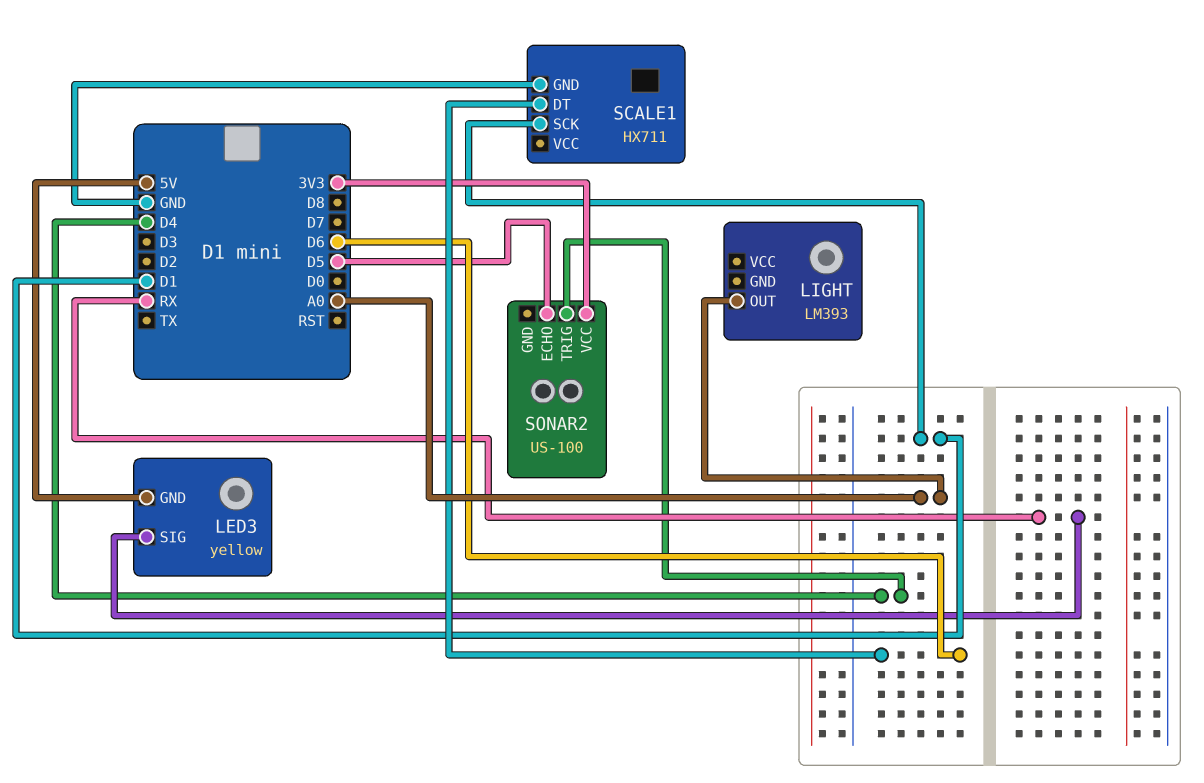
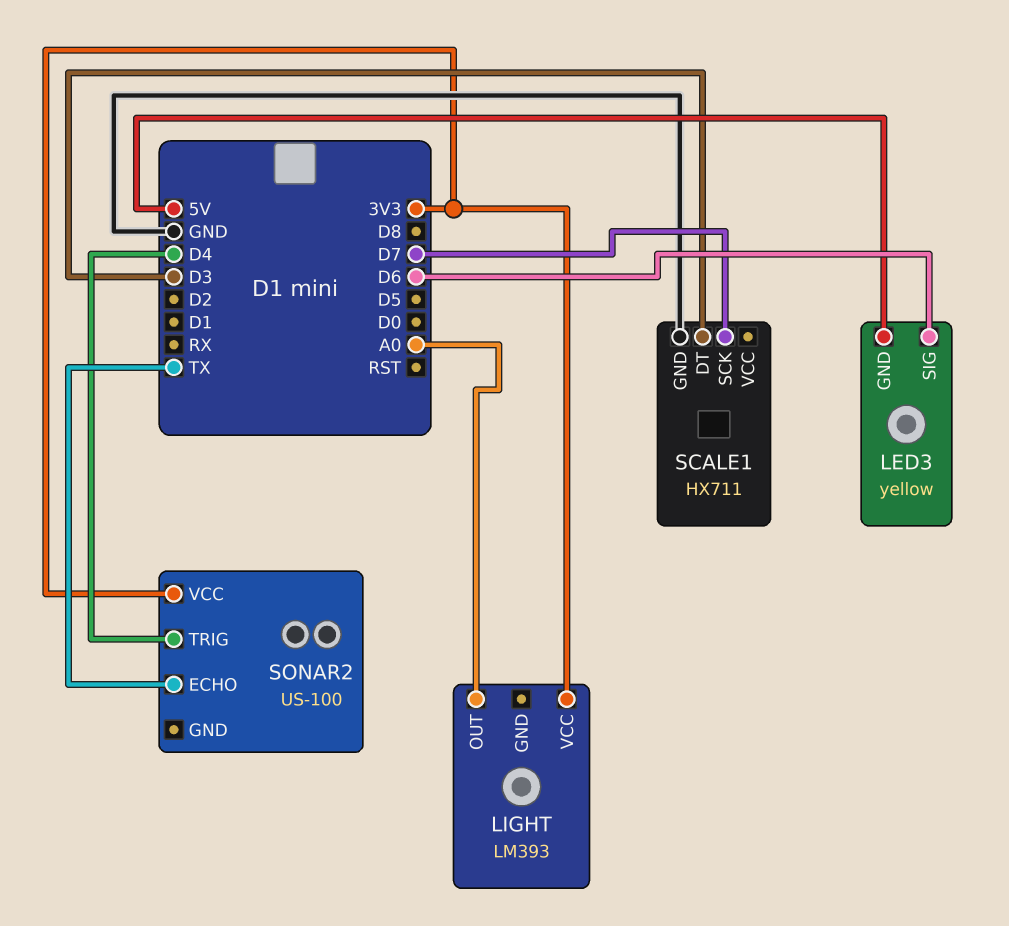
LED3 pin SIG: RX -> D6
LIGHT pin VCC: none -> 3V3
SCALE1 pin DT: D6 -> D3
SCALE1 pin SCK: D1 -> D7
SONAR2 pin ECHO: D5 -> TX

